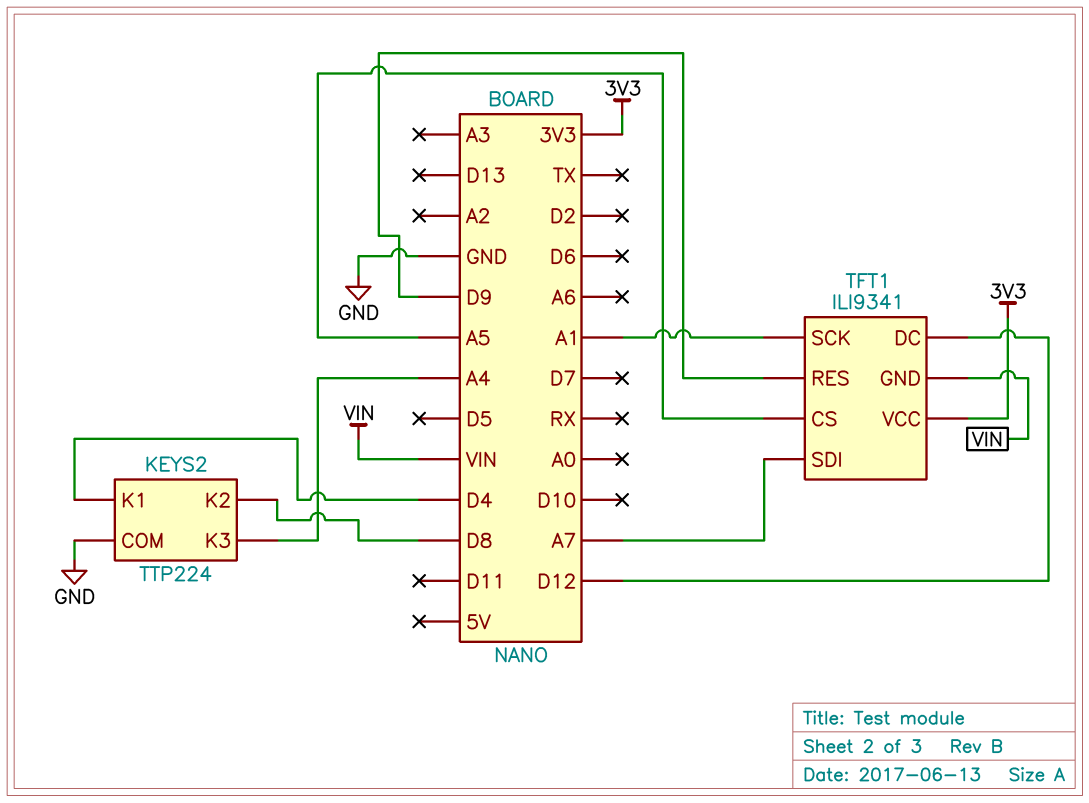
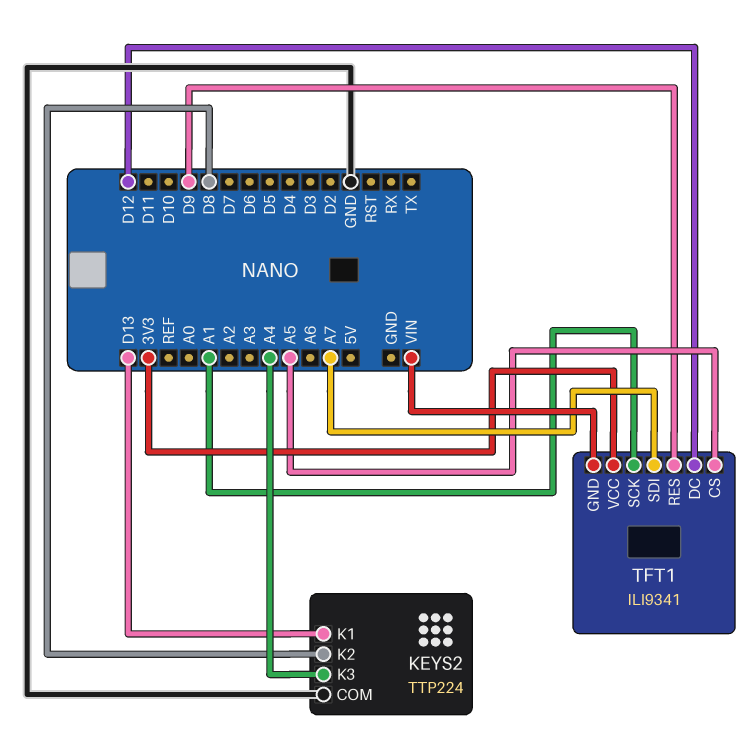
KEYS2 pin K1: D4 -> D13

